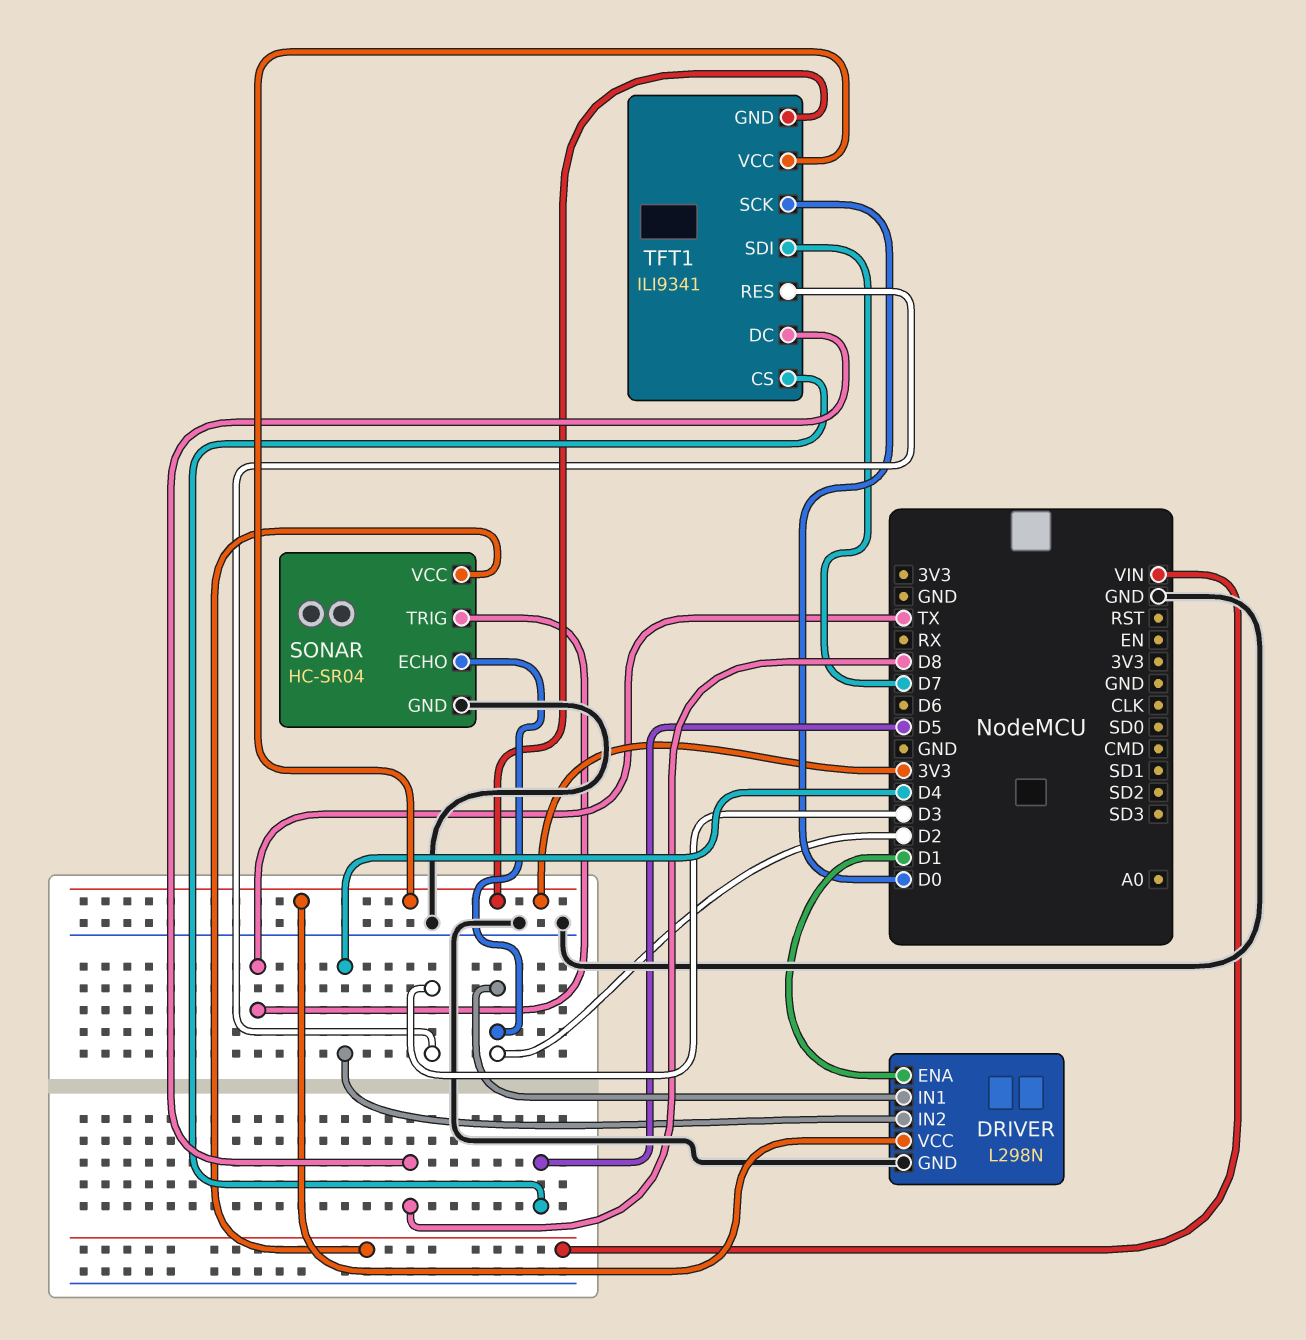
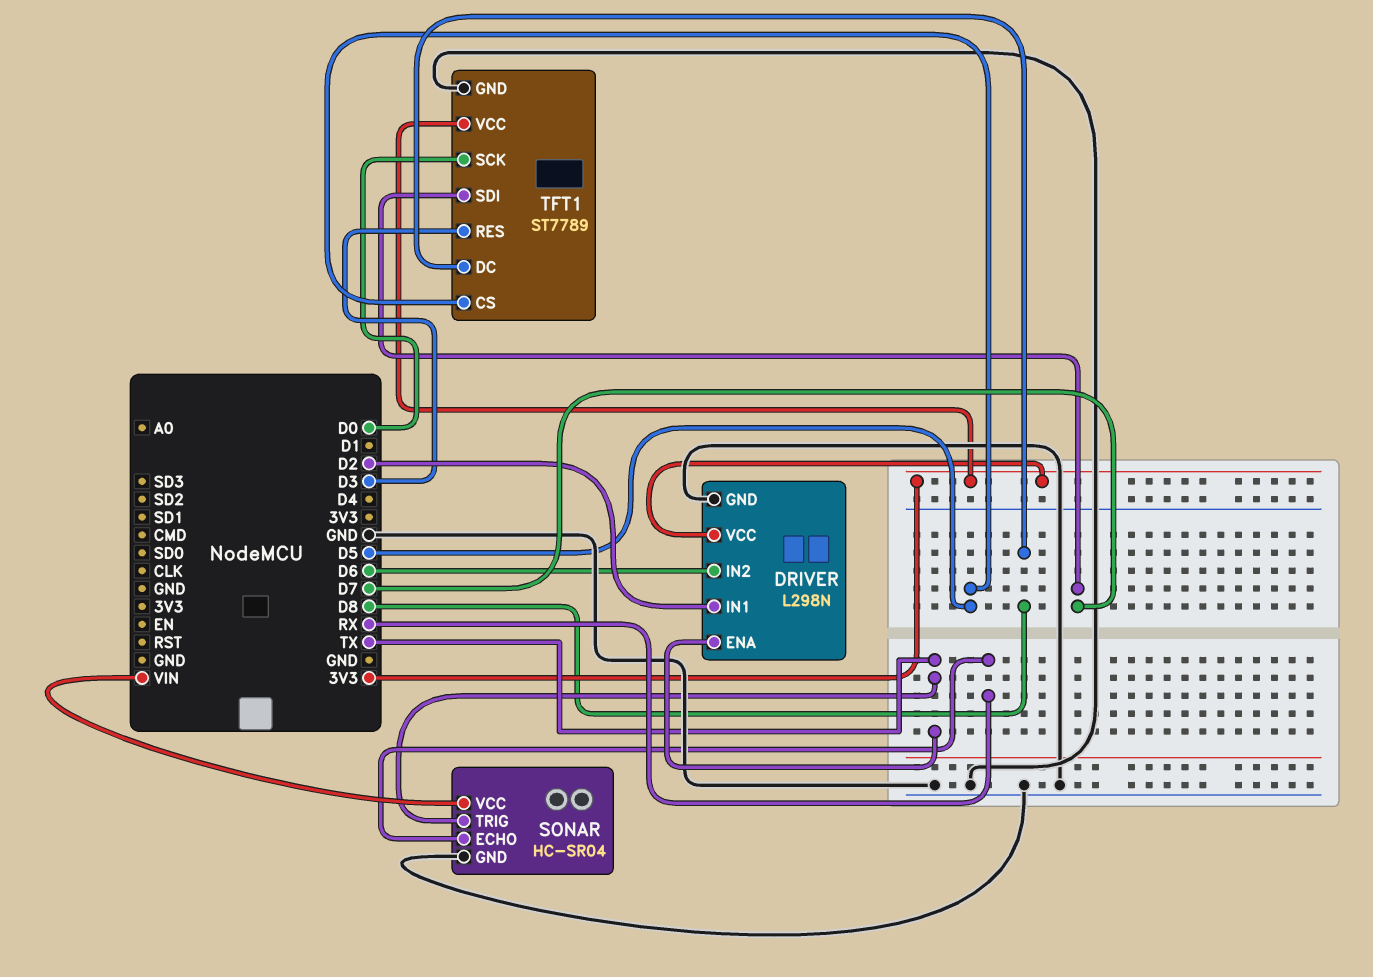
DRIVER pin ENA: D1 -> TX
DRIVER pin IN2: D4 -> D6
SONAR pin ECHO: D2 -> RX
TFT1: ILI9341 -> ST7789
TFT1 pin GND: 3V3 -> GND

